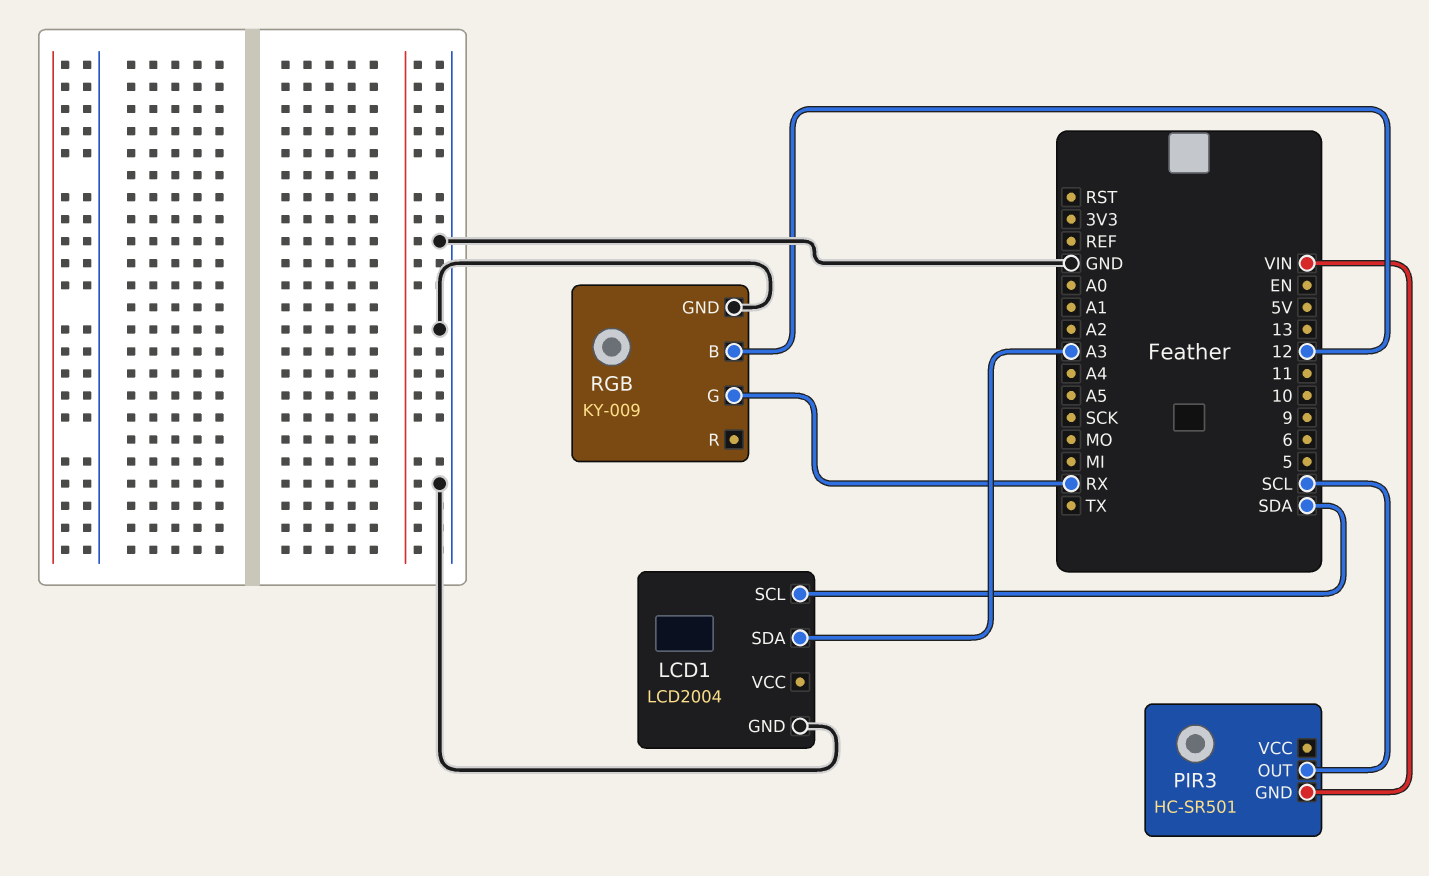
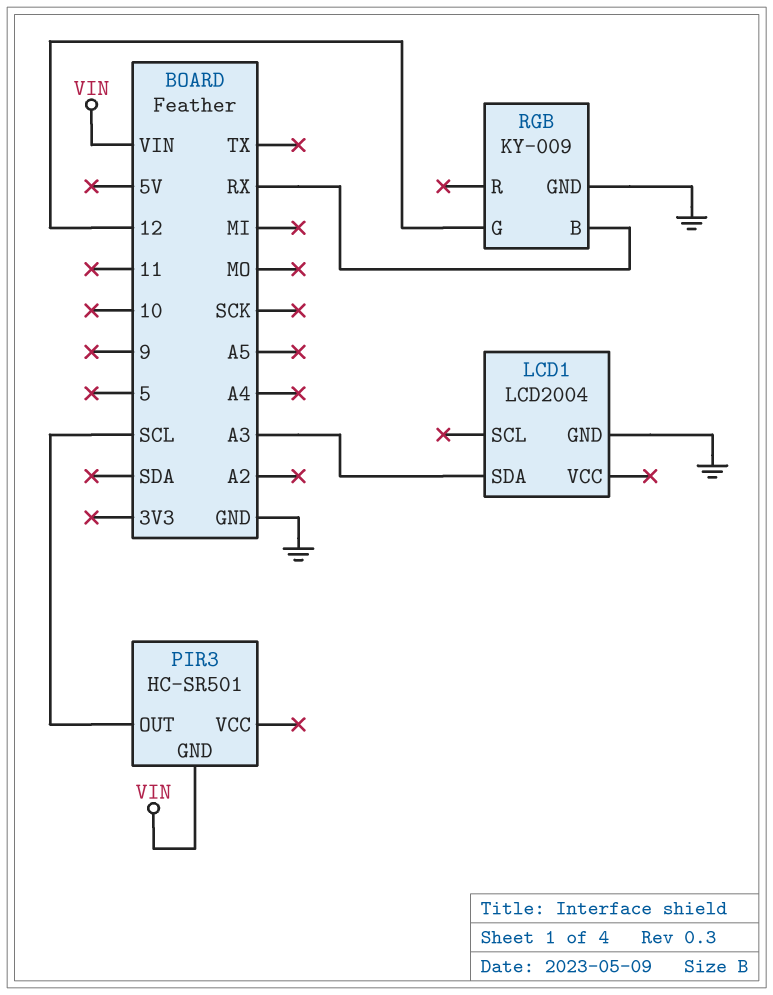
LCD1 pin SCL: SDA -> none
RGB pin B: 12 -> RX
RGB pin G: RX -> 12

